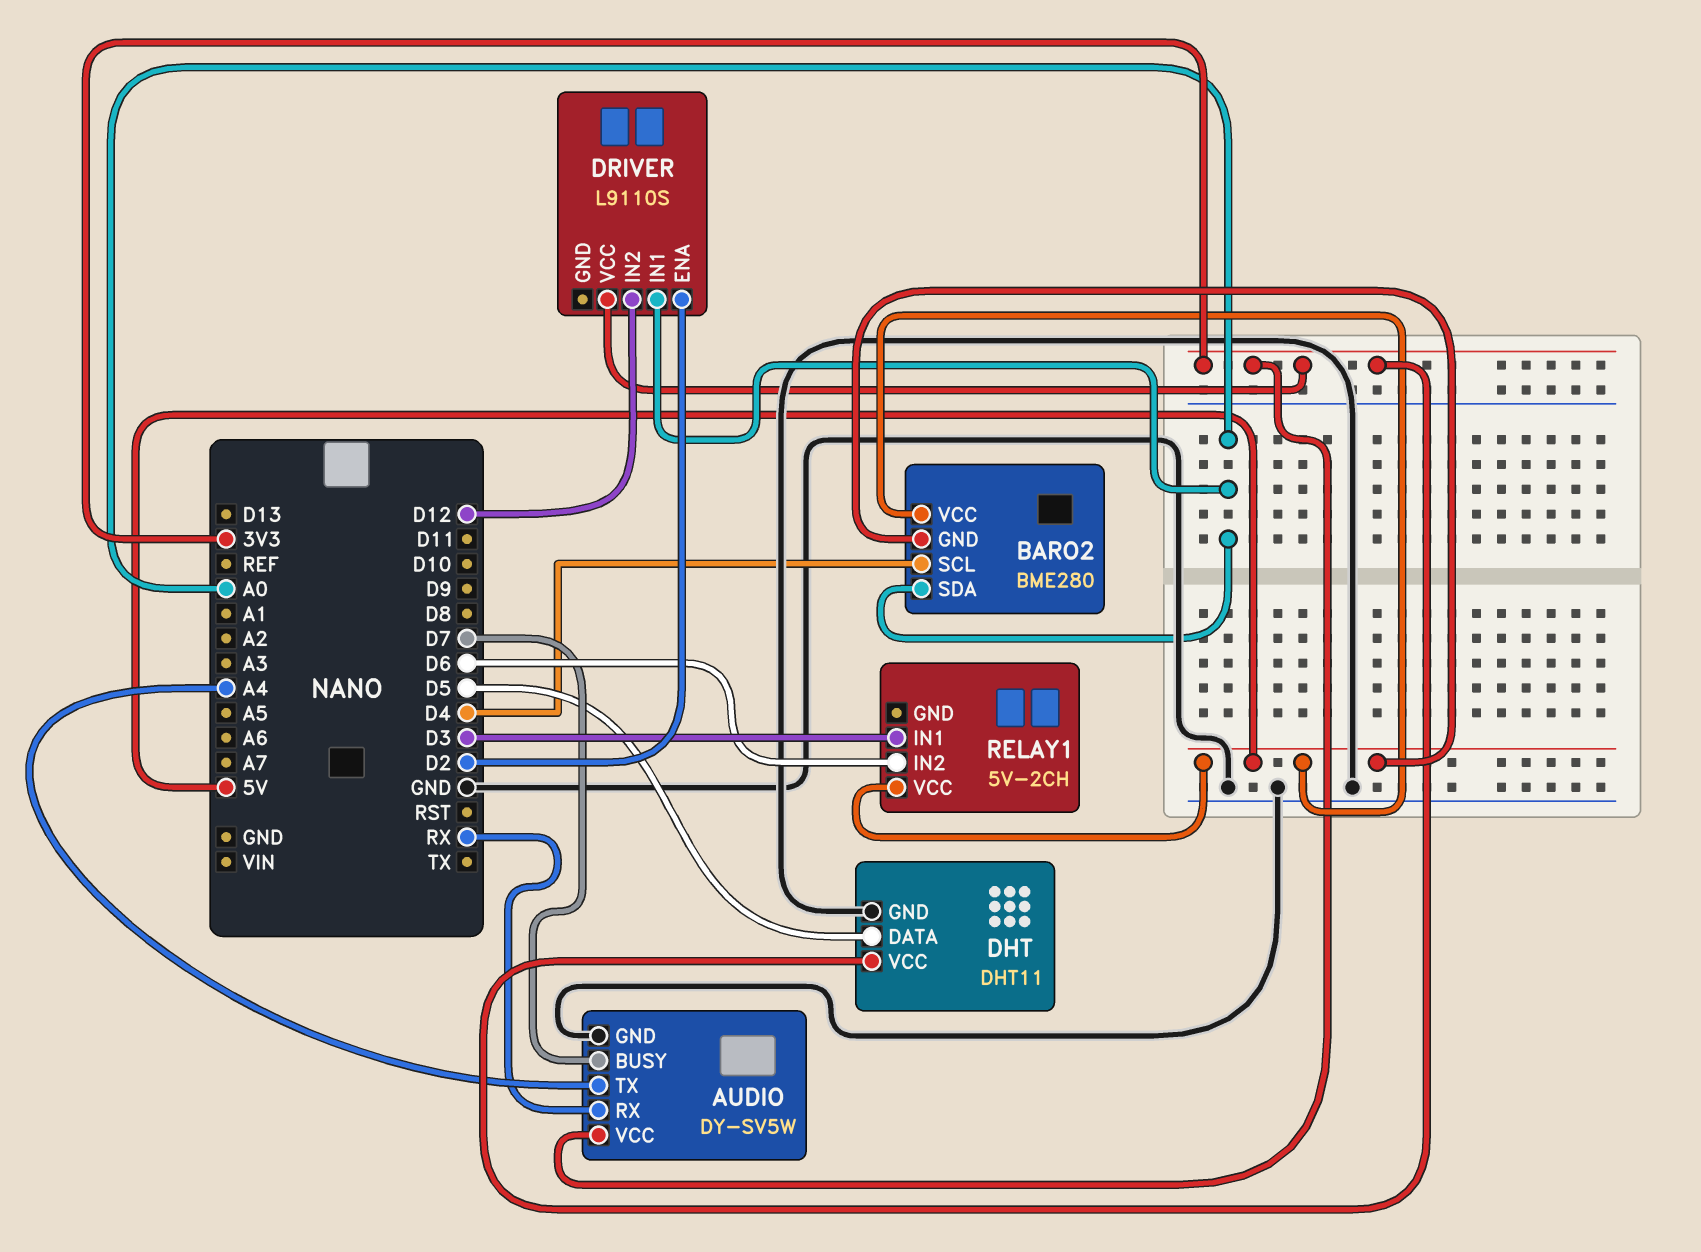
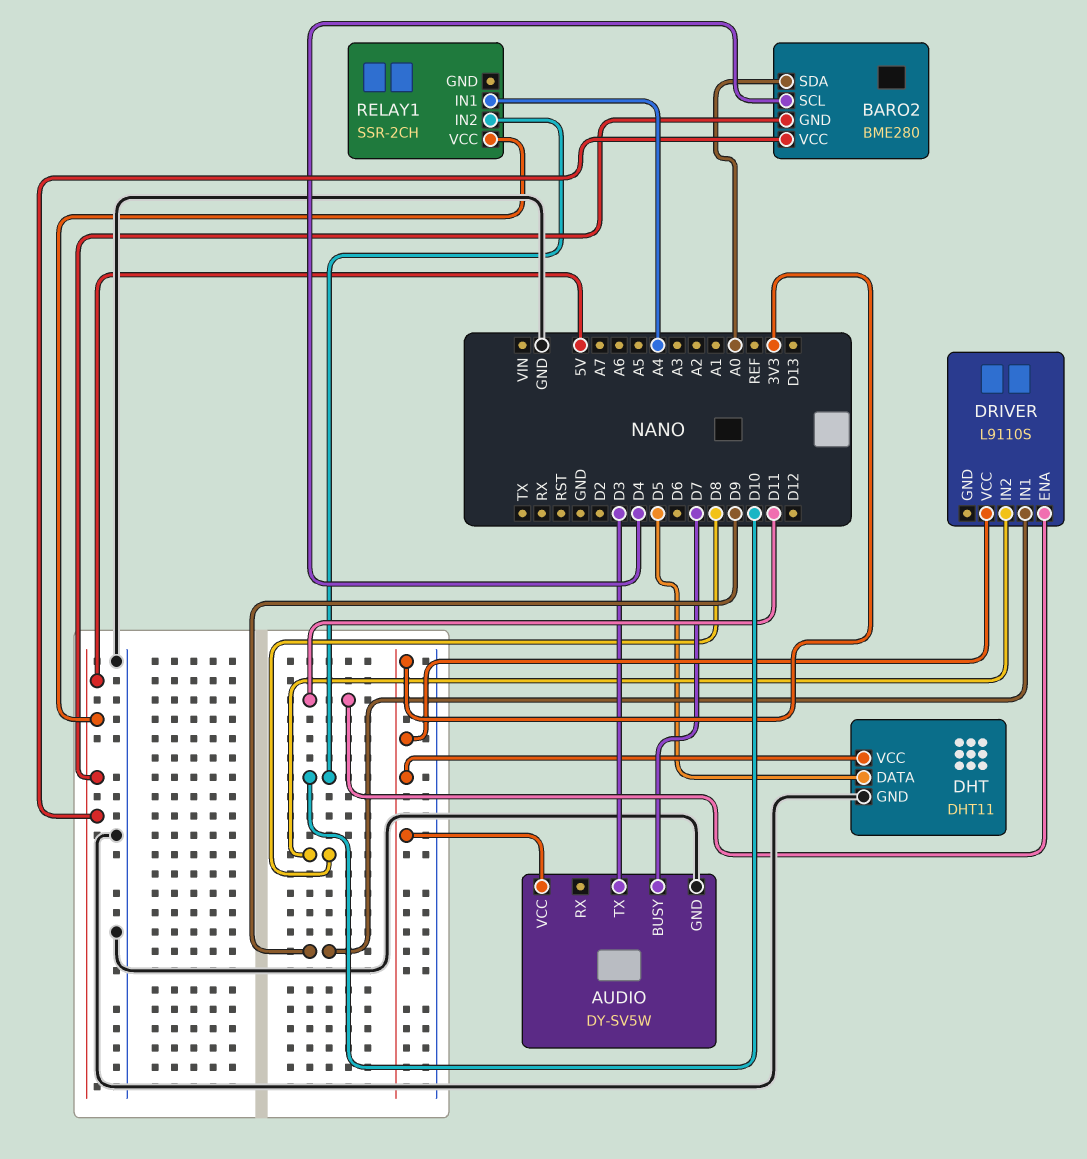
AUDIO pin RX: RX -> none
AUDIO pin TX: A4 -> D3
DRIVER pin ENA: D2 -> D11
DRIVER pin IN1: A0 -> D9
DRIVER pin IN2: D12 -> D8
RELAY1: 5V-2CH -> SSR-2CH
RELAY1 pin IN1: D3 -> A4
RELAY1 pin IN2: D6 -> D10

